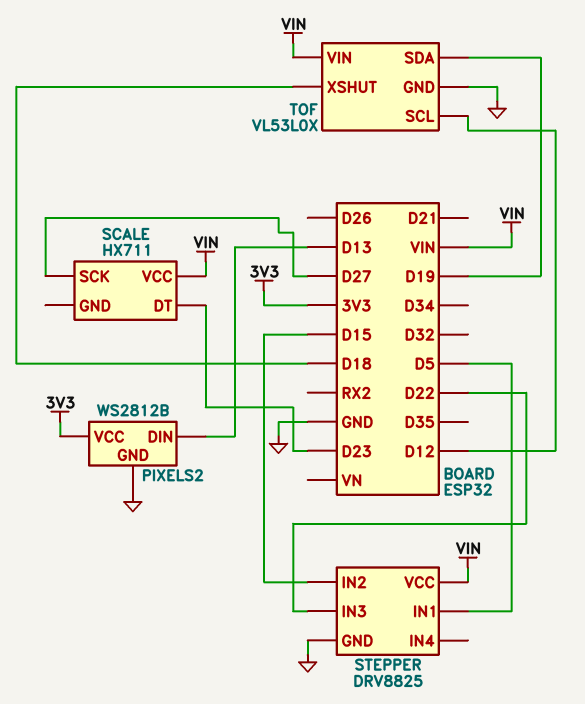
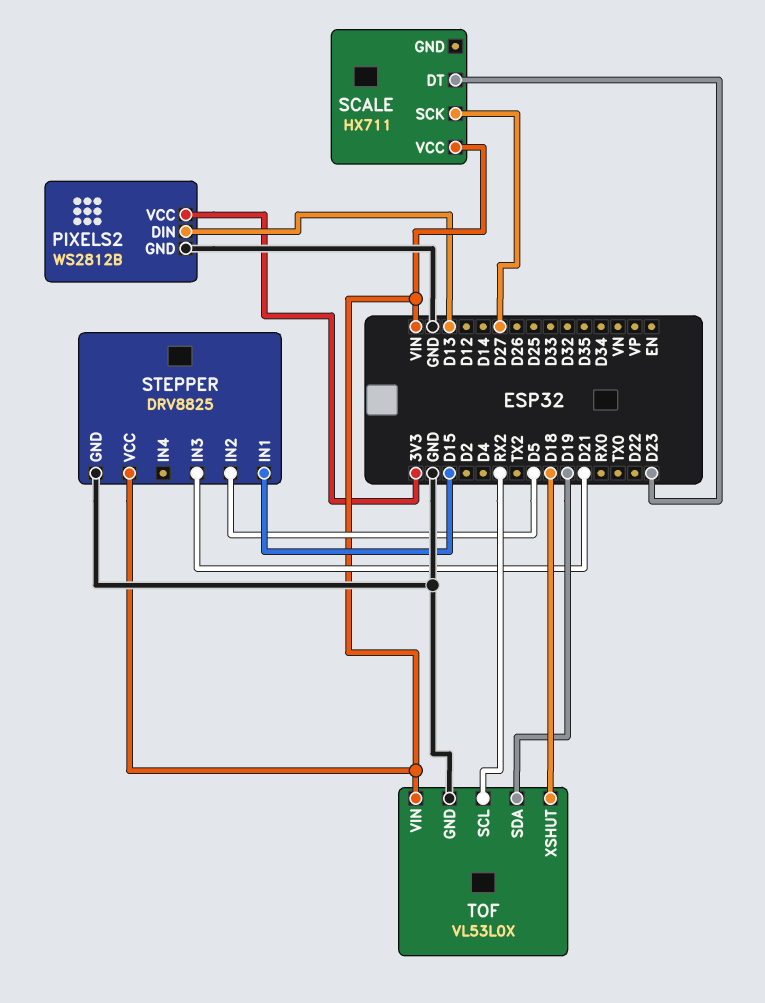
STEPPER pin IN1: D5 -> D15
STEPPER pin IN2: D15 -> D5
STEPPER pin IN3: D22 -> D21
TOF pin SCL: D12 -> RX2

